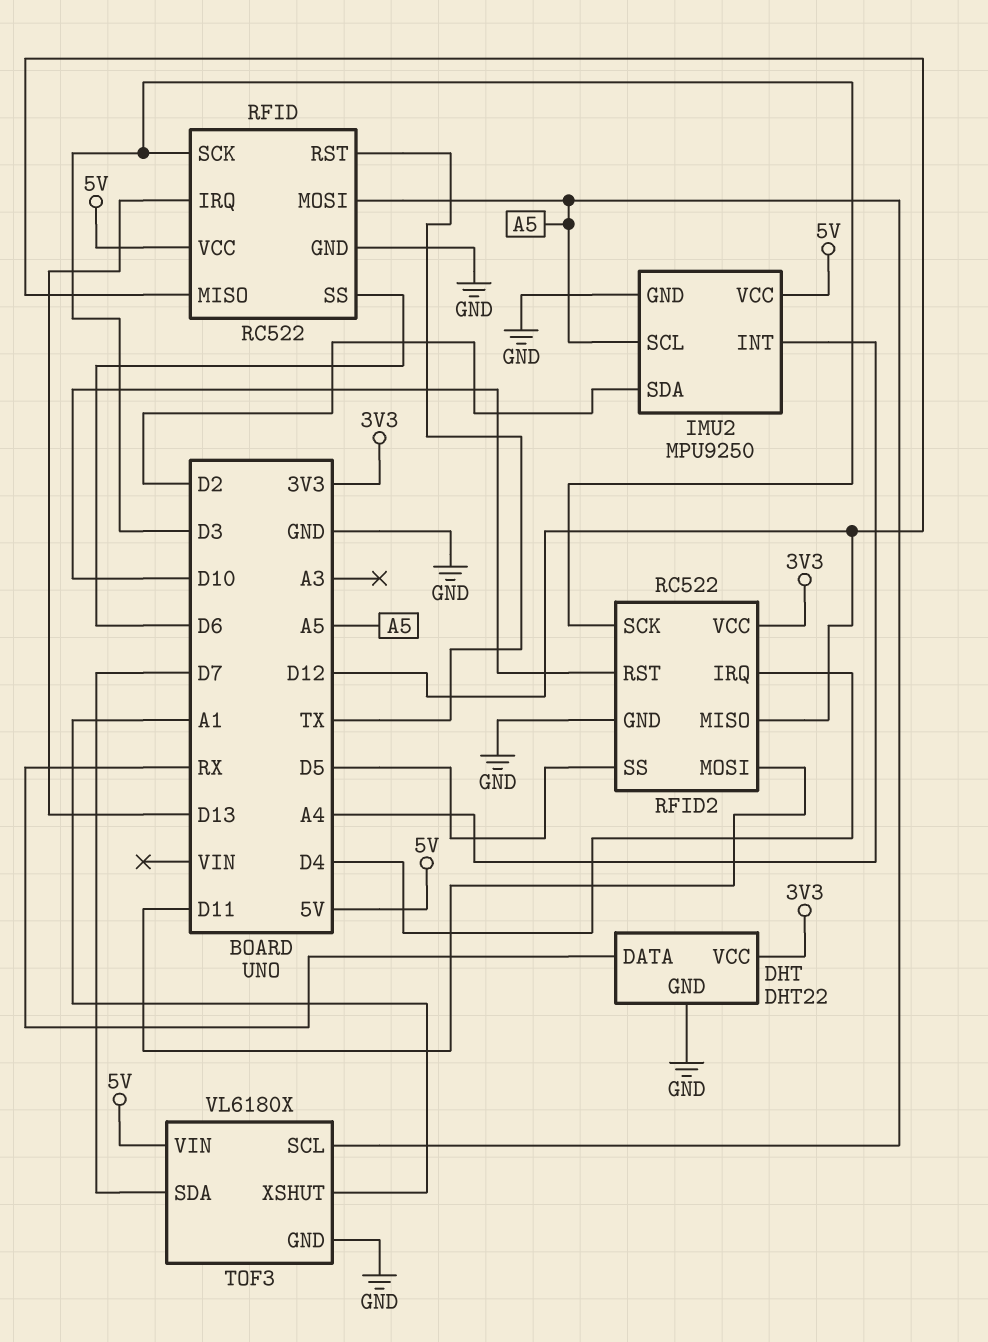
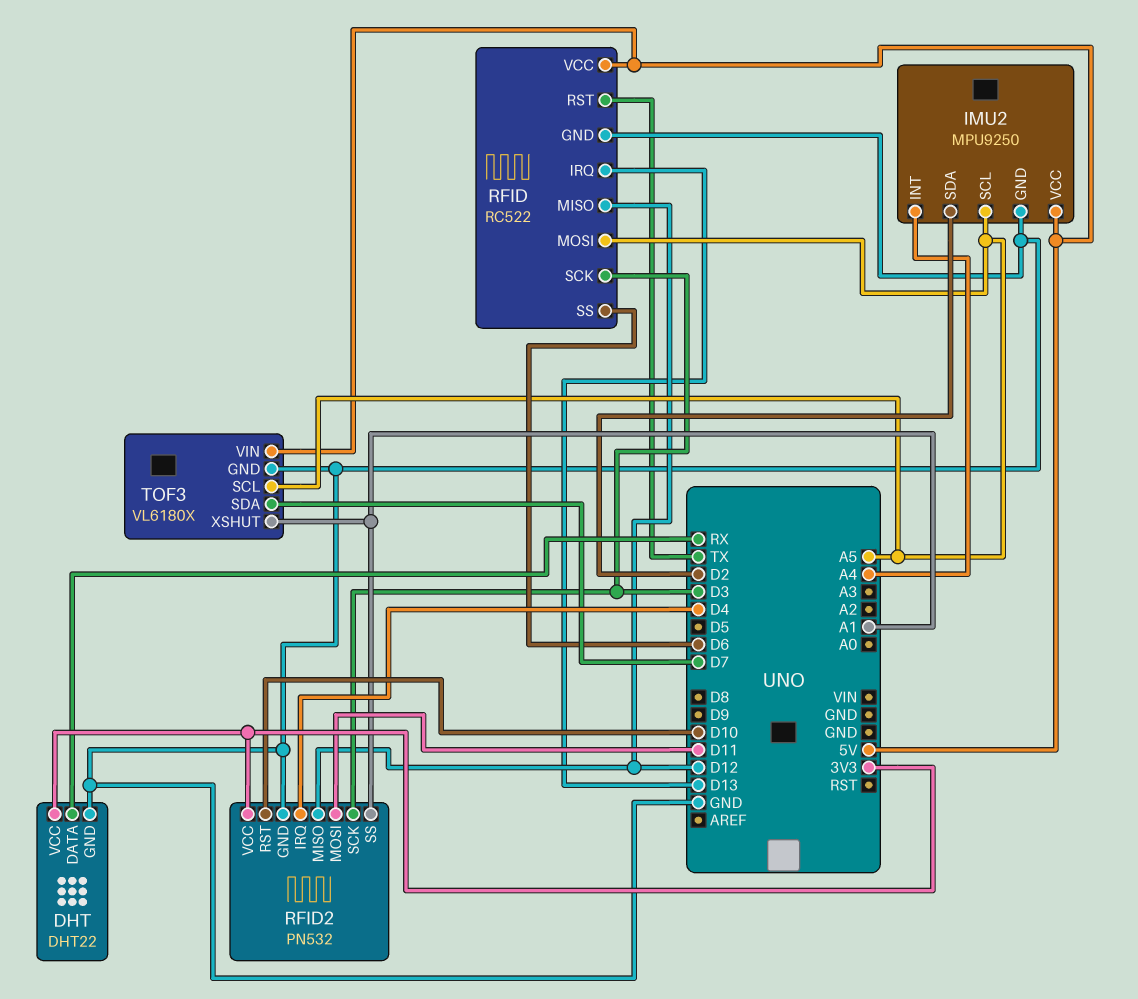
RFID2: RC522 -> PN532
RFID2 pin SS: D5 -> A1

